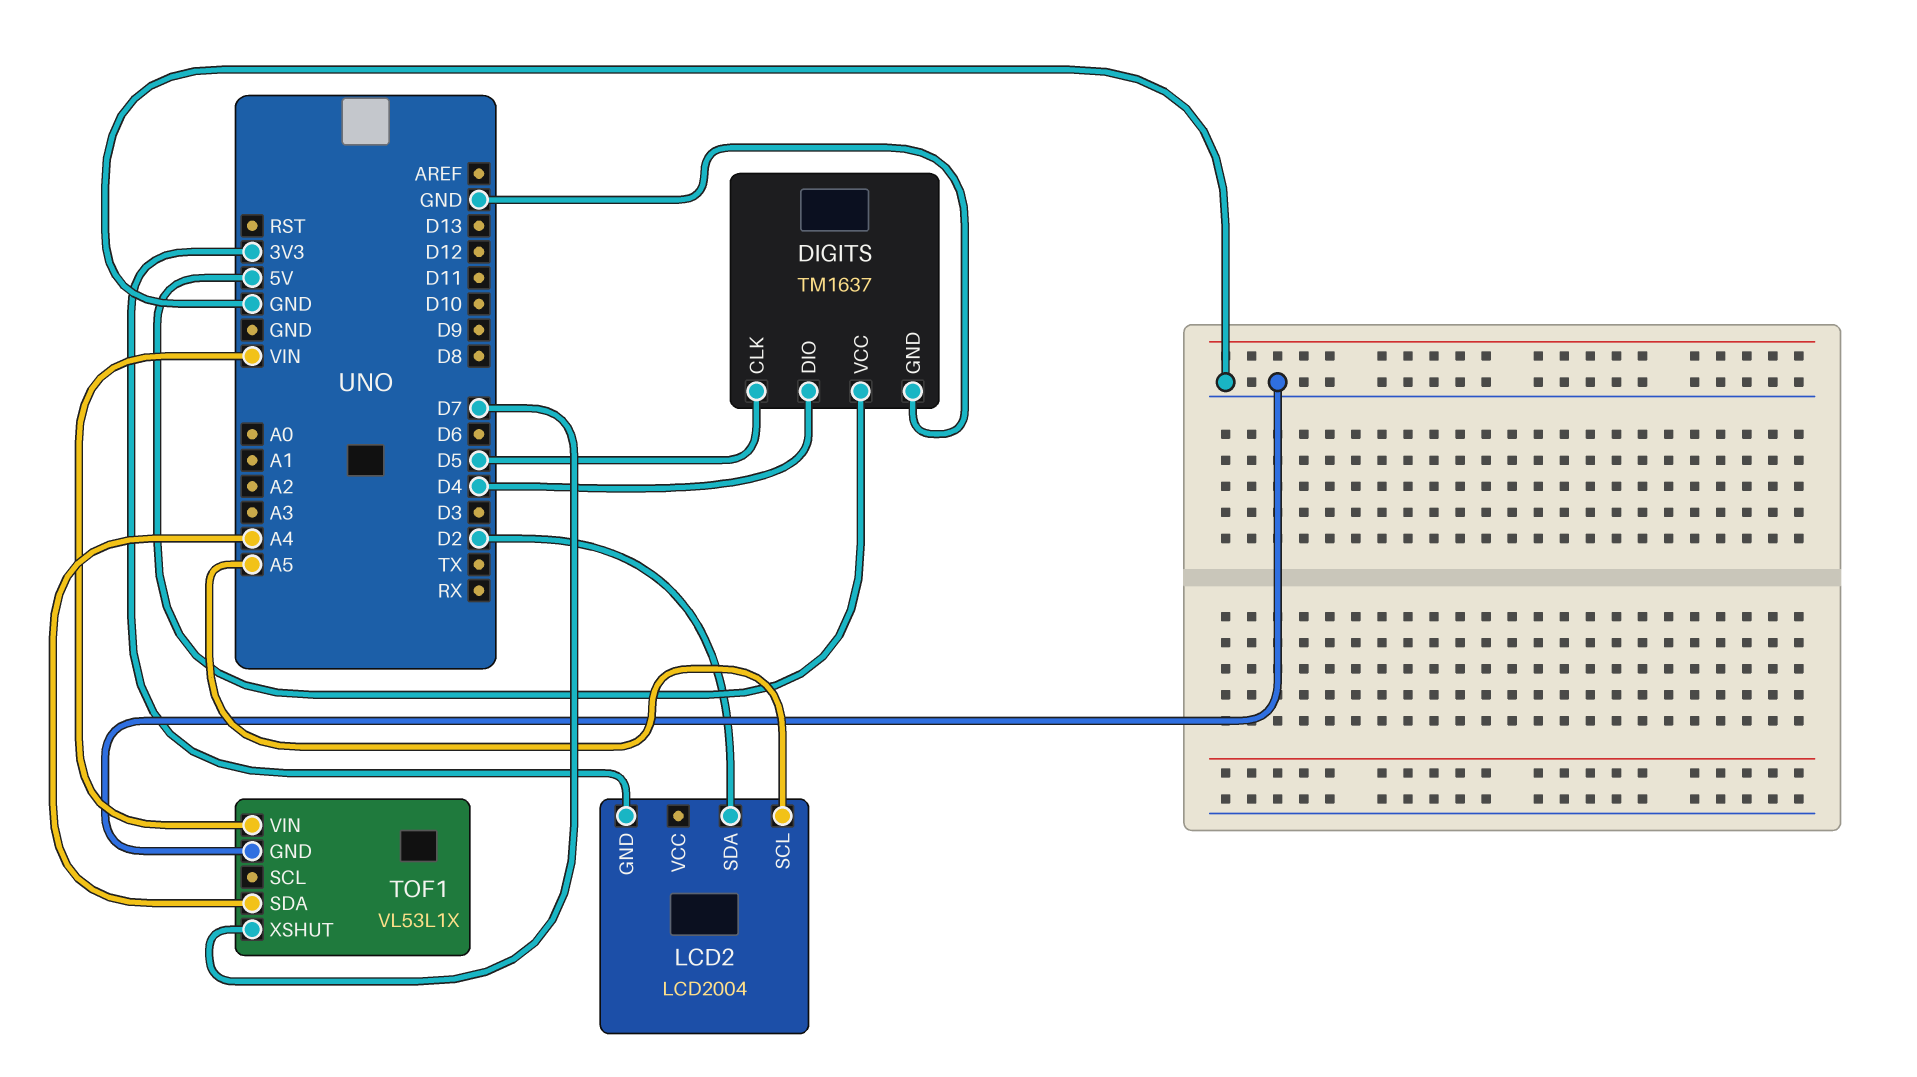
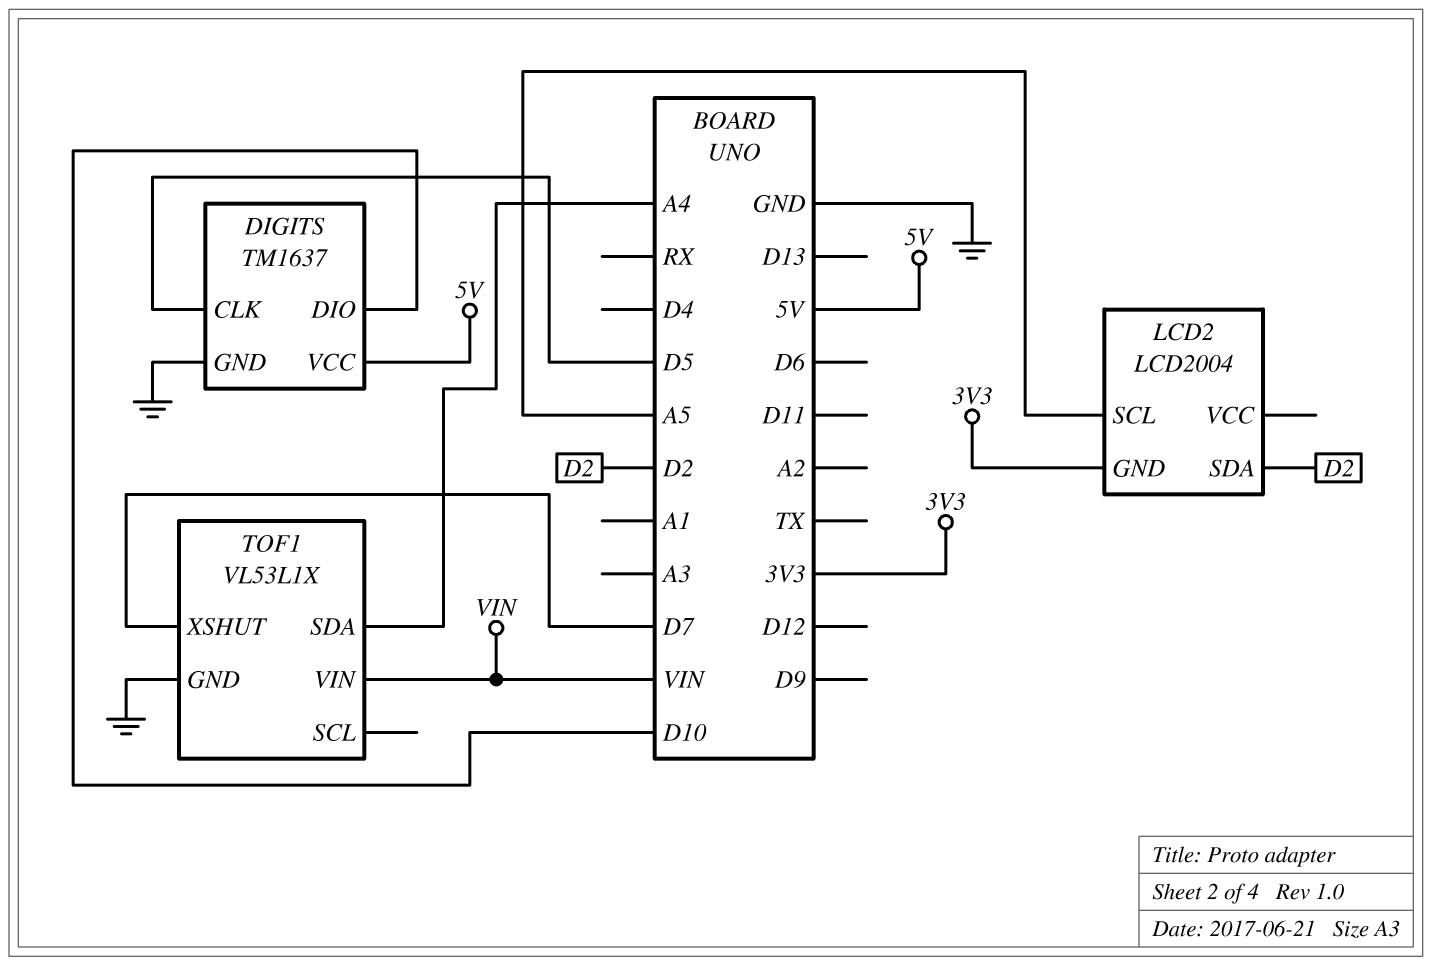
DIGITS pin DIO: D4 -> D10

